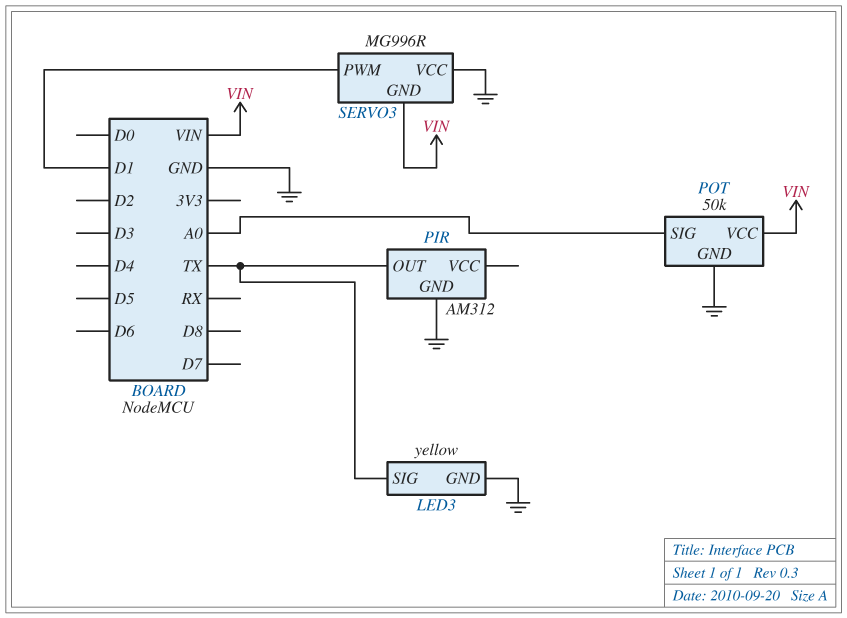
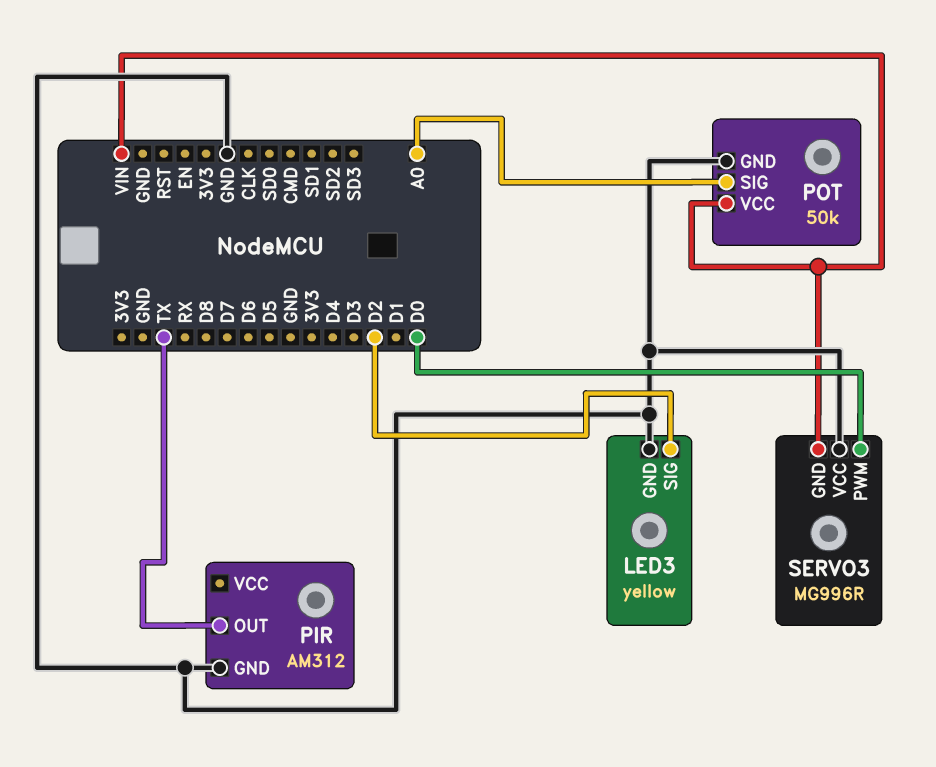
LED3 pin SIG: TX -> D2
SERVO3 pin PWM: D1 -> D0

